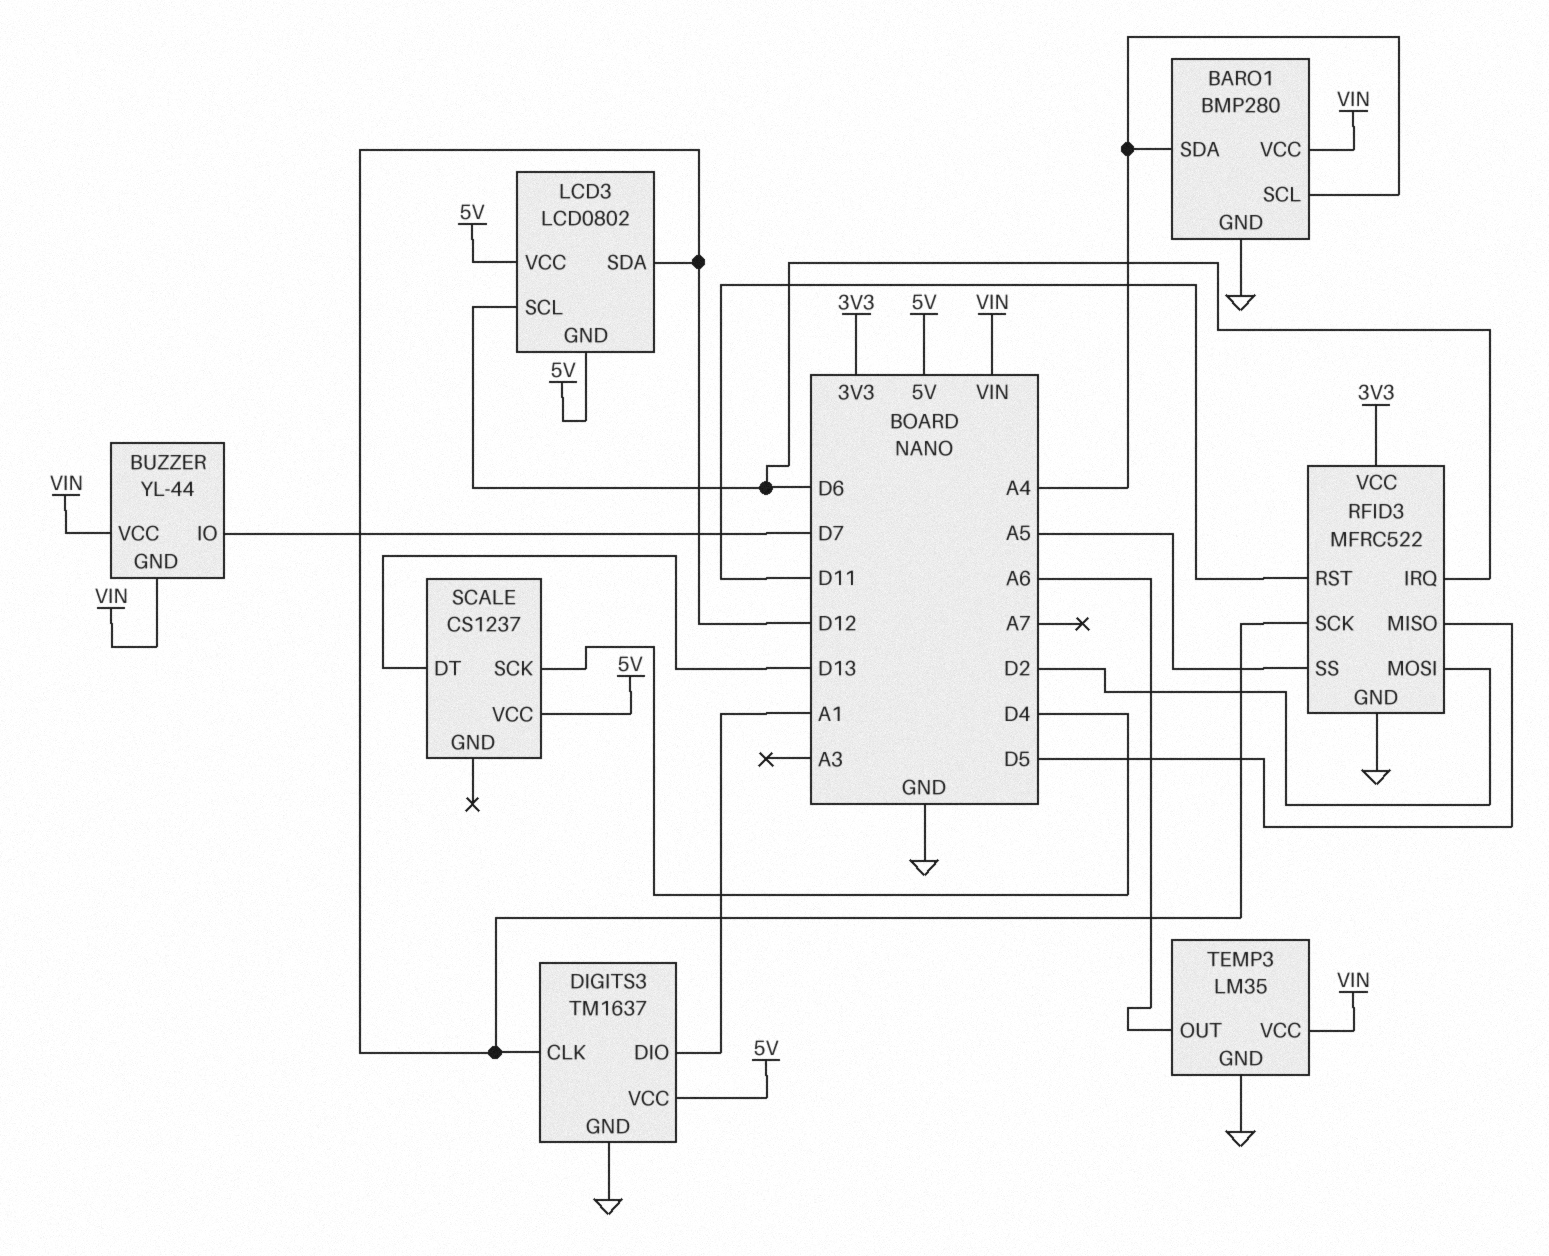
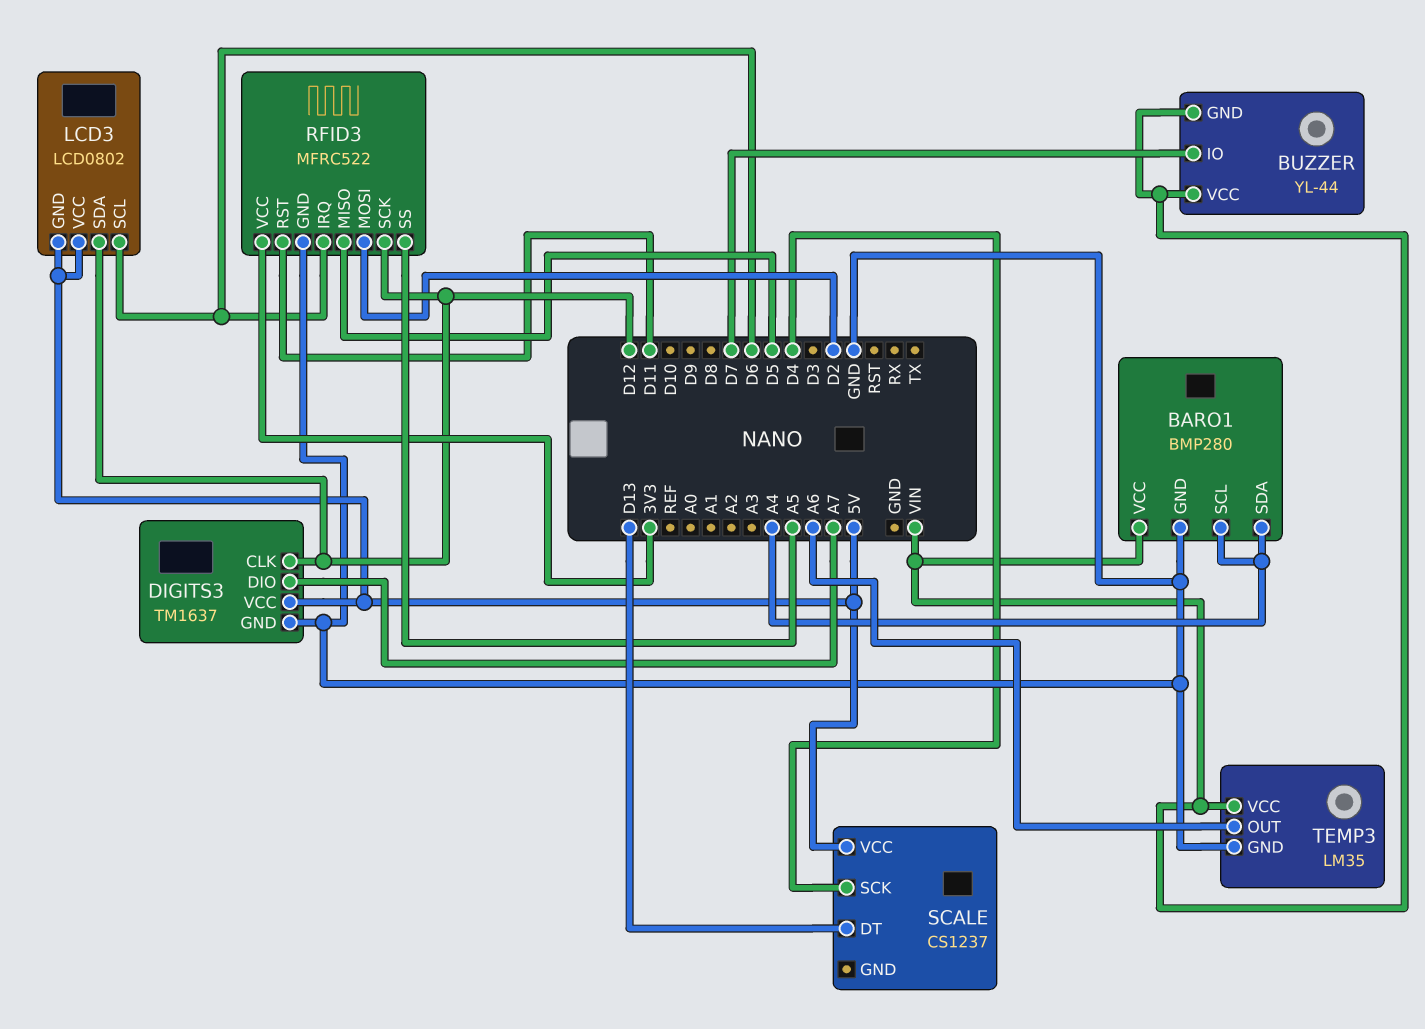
DIGITS3 pin DIO: A1 -> A7

